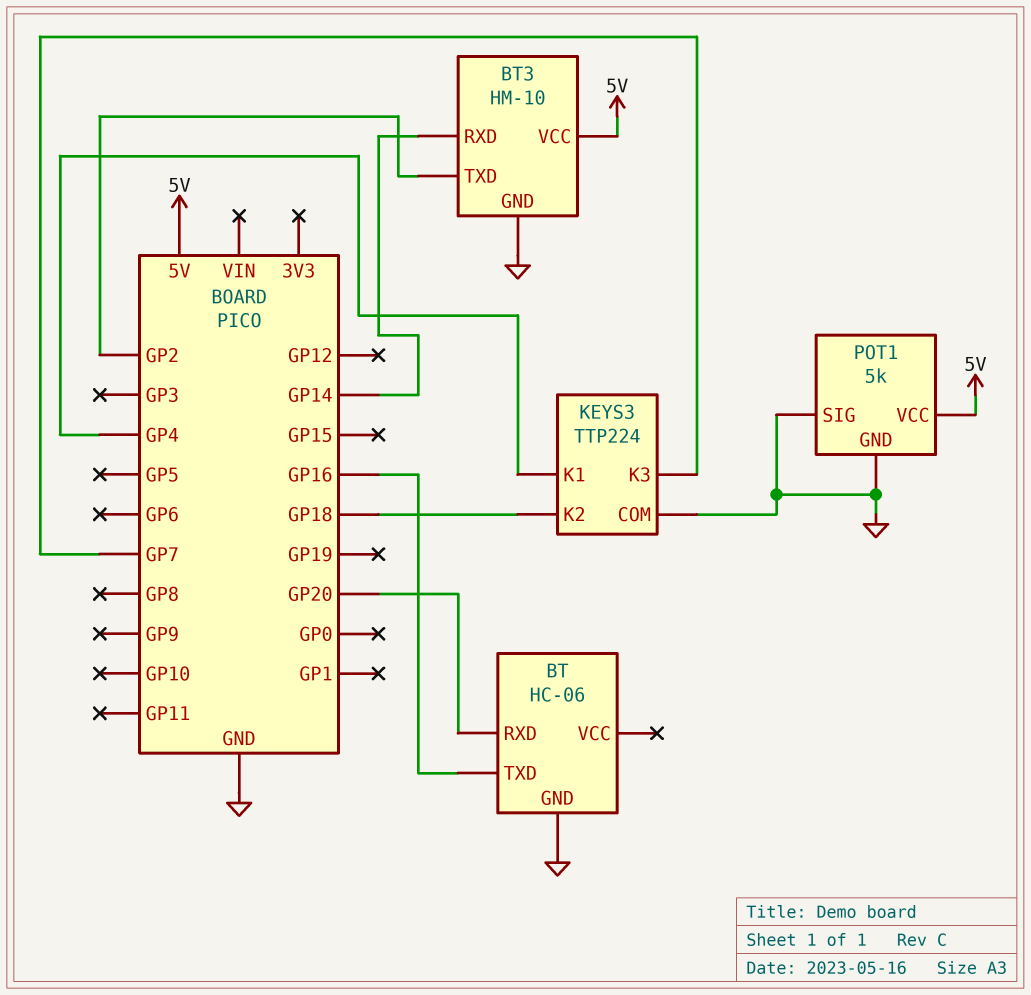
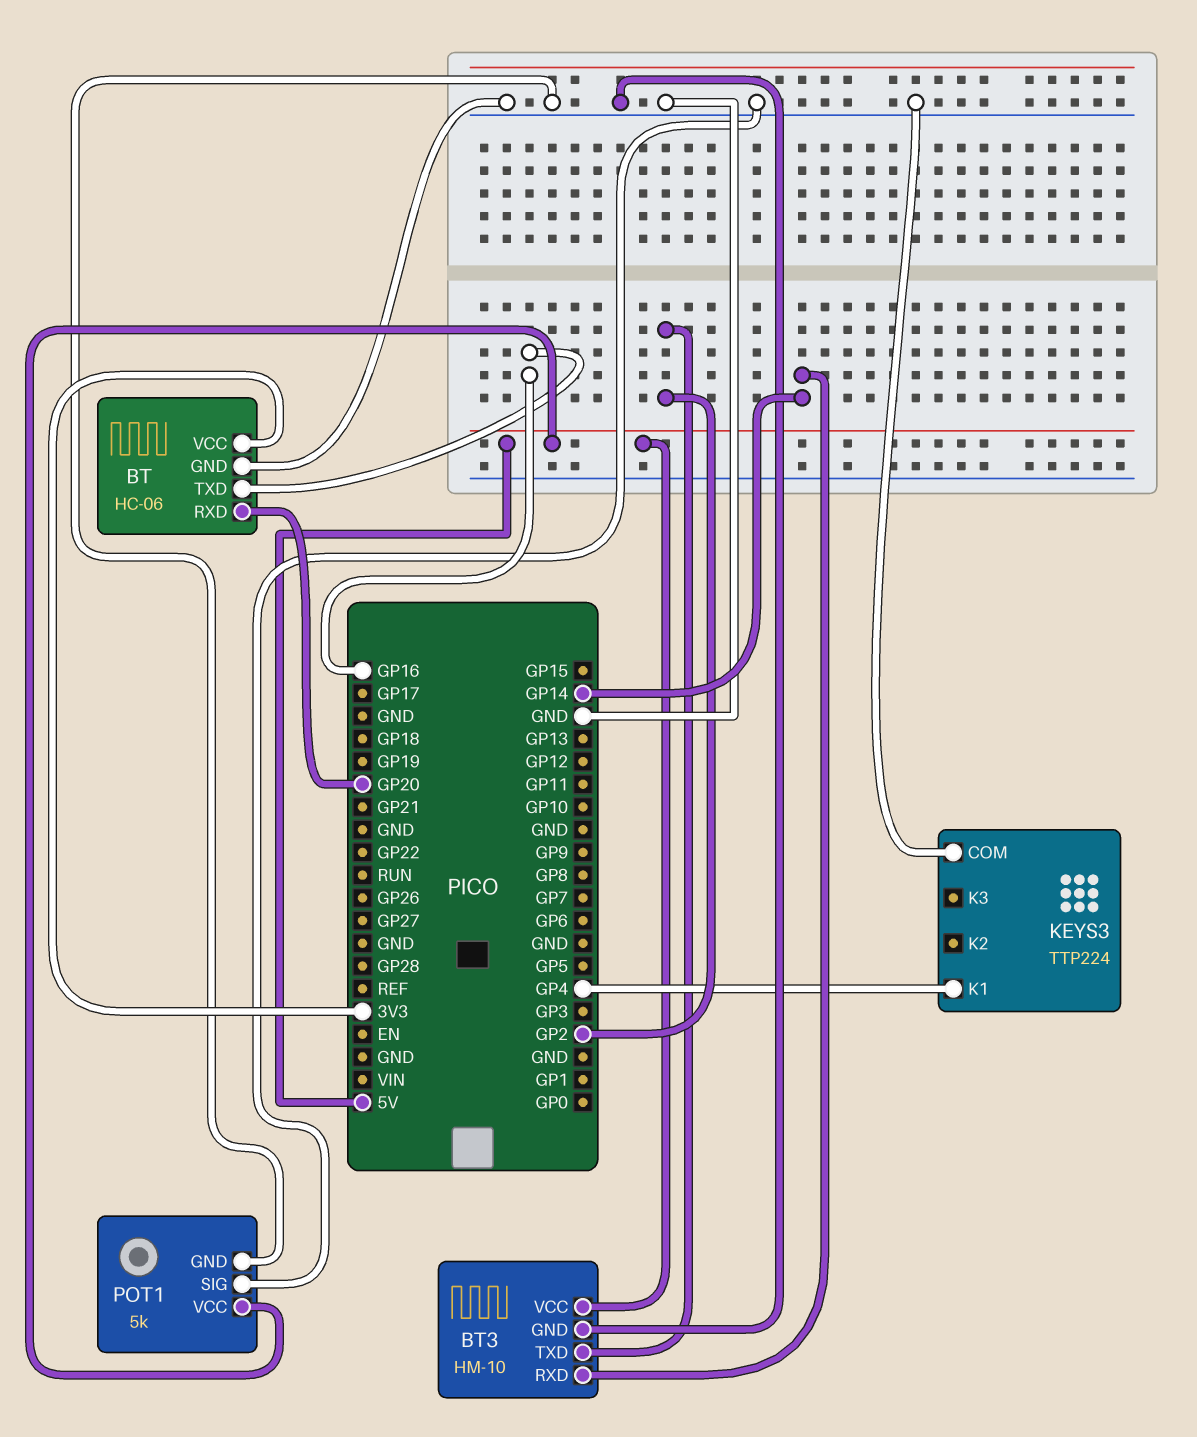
BT pin VCC: none -> 3V3
KEYS3 pin K2: GP18 -> none
KEYS3 pin K3: GP7 -> none

